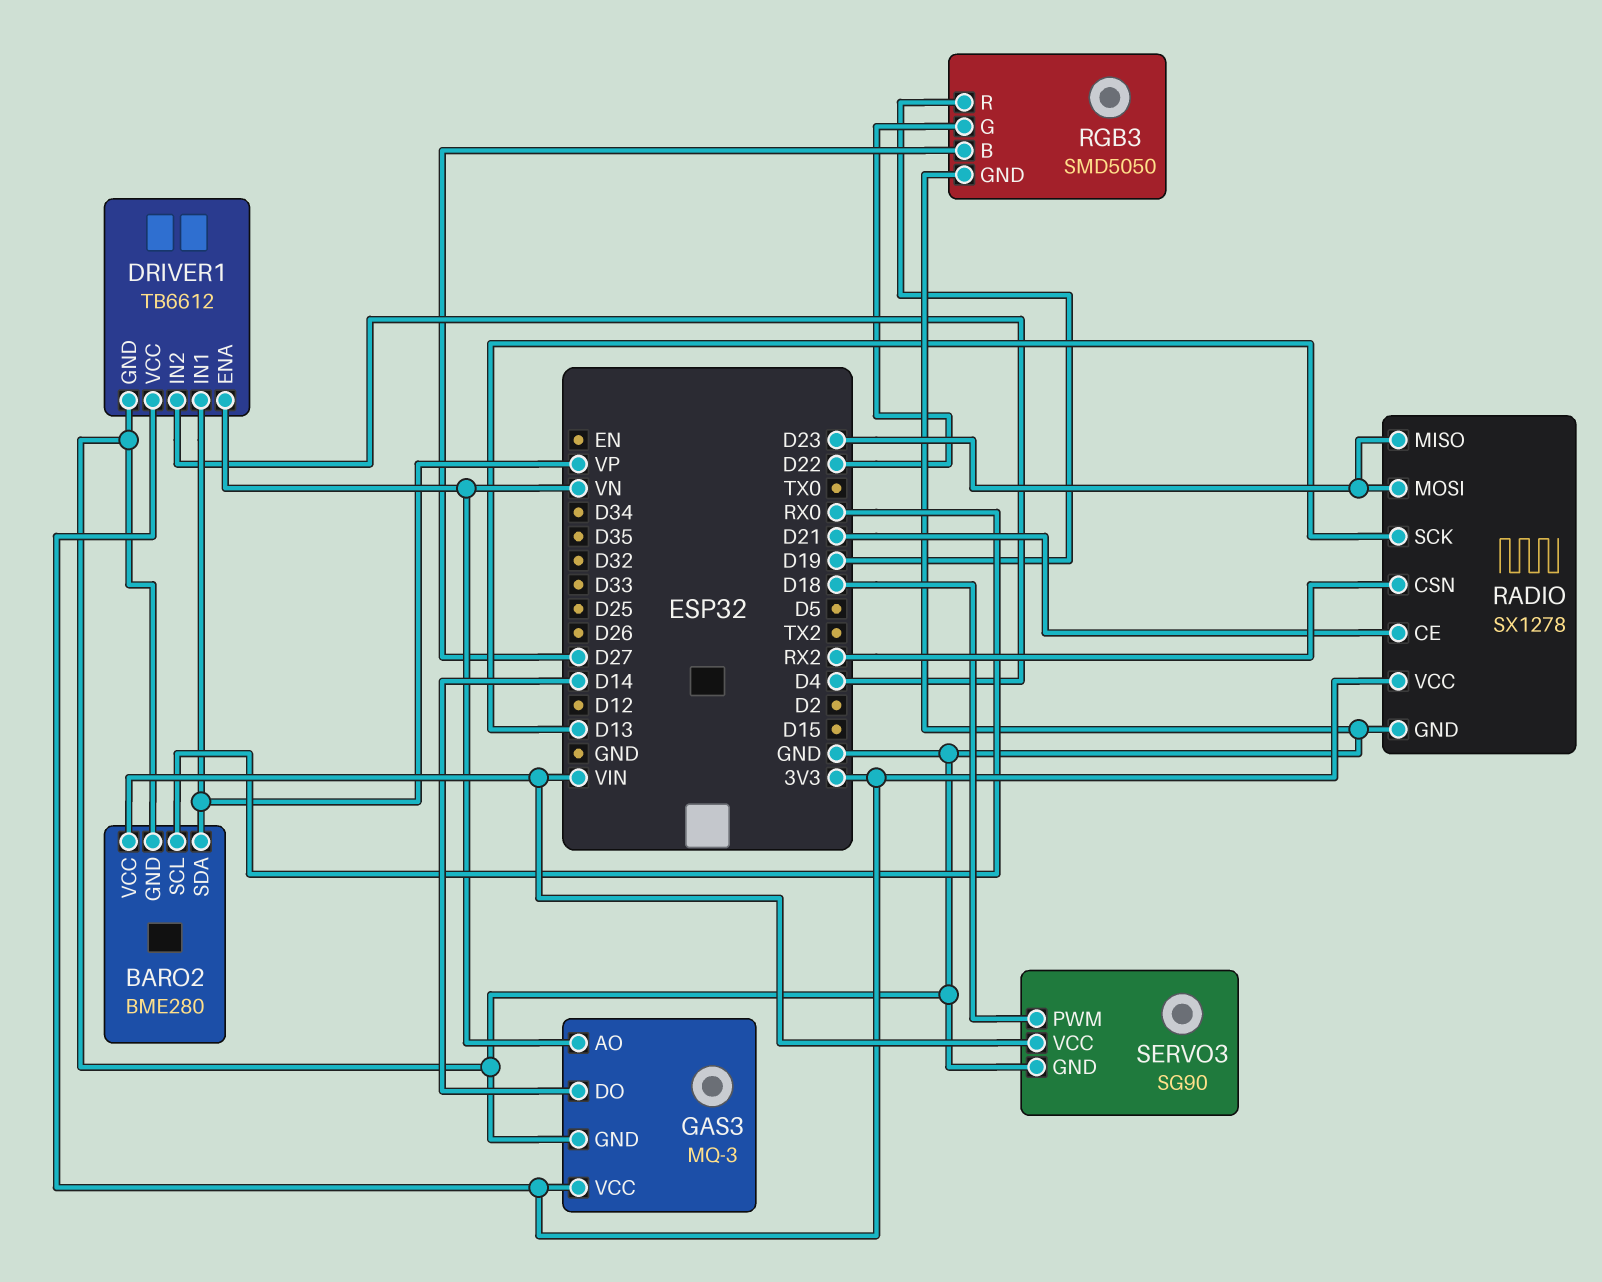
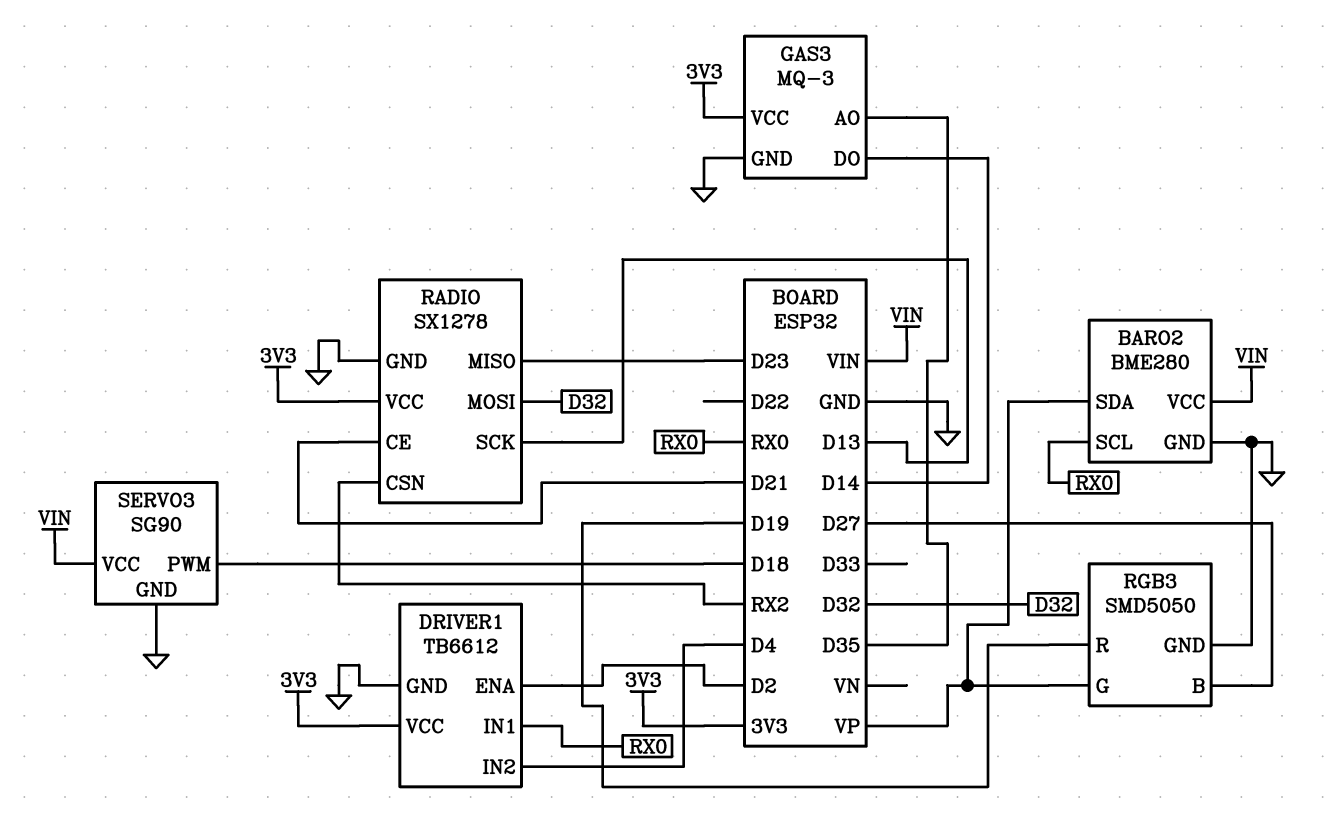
DRIVER1 pin ENA: VN -> D2
DRIVER1 pin IN1: VP -> RX0
GAS3 pin AO: VN -> D35
RADIO pin MOSI: D23 -> D32
RGB3 pin G: D22 -> VP

